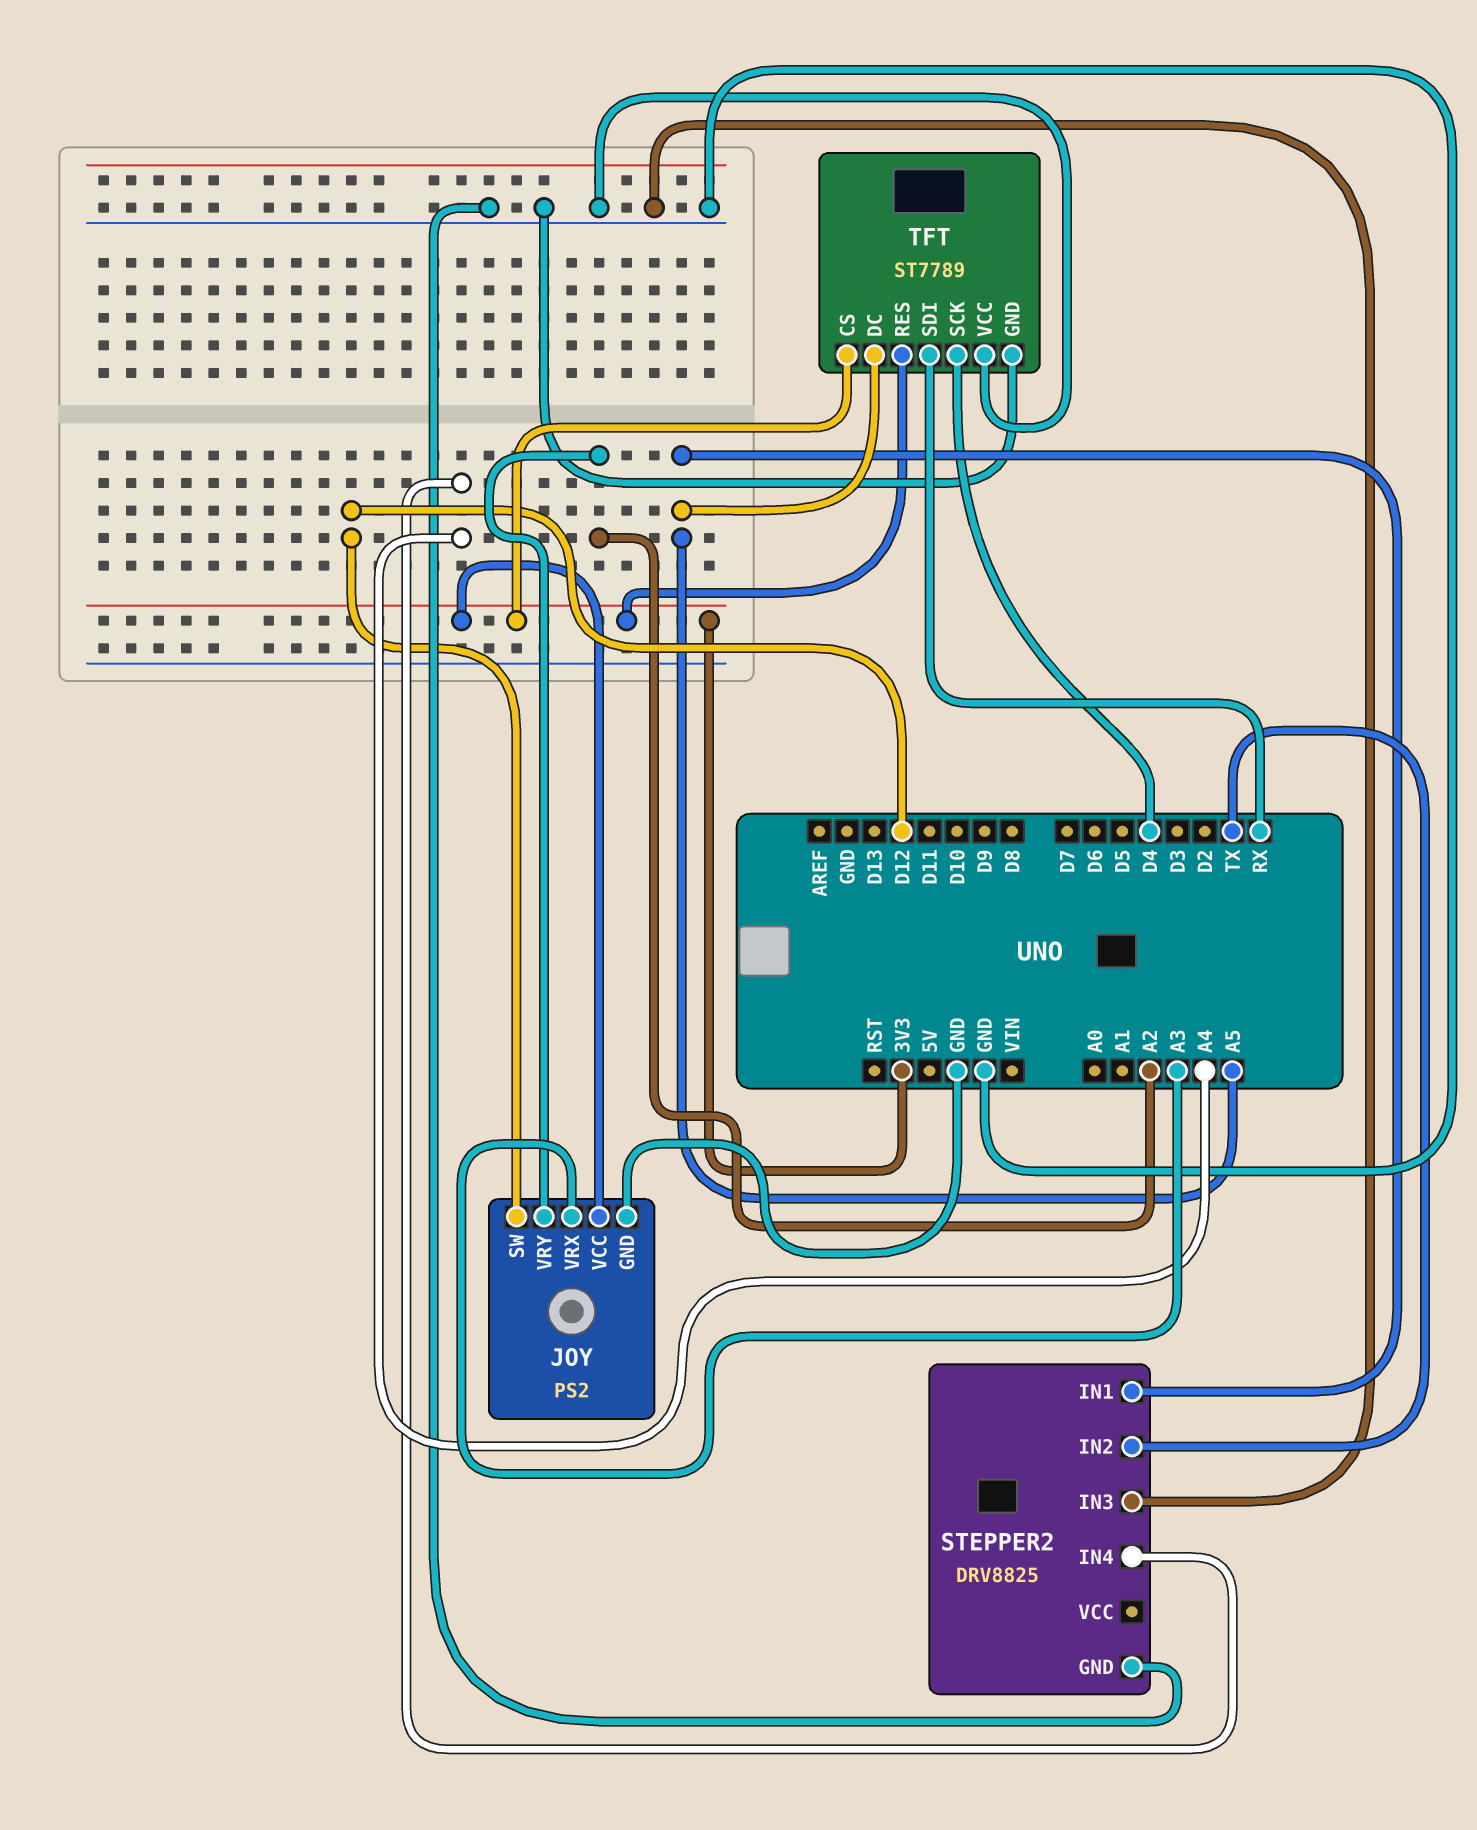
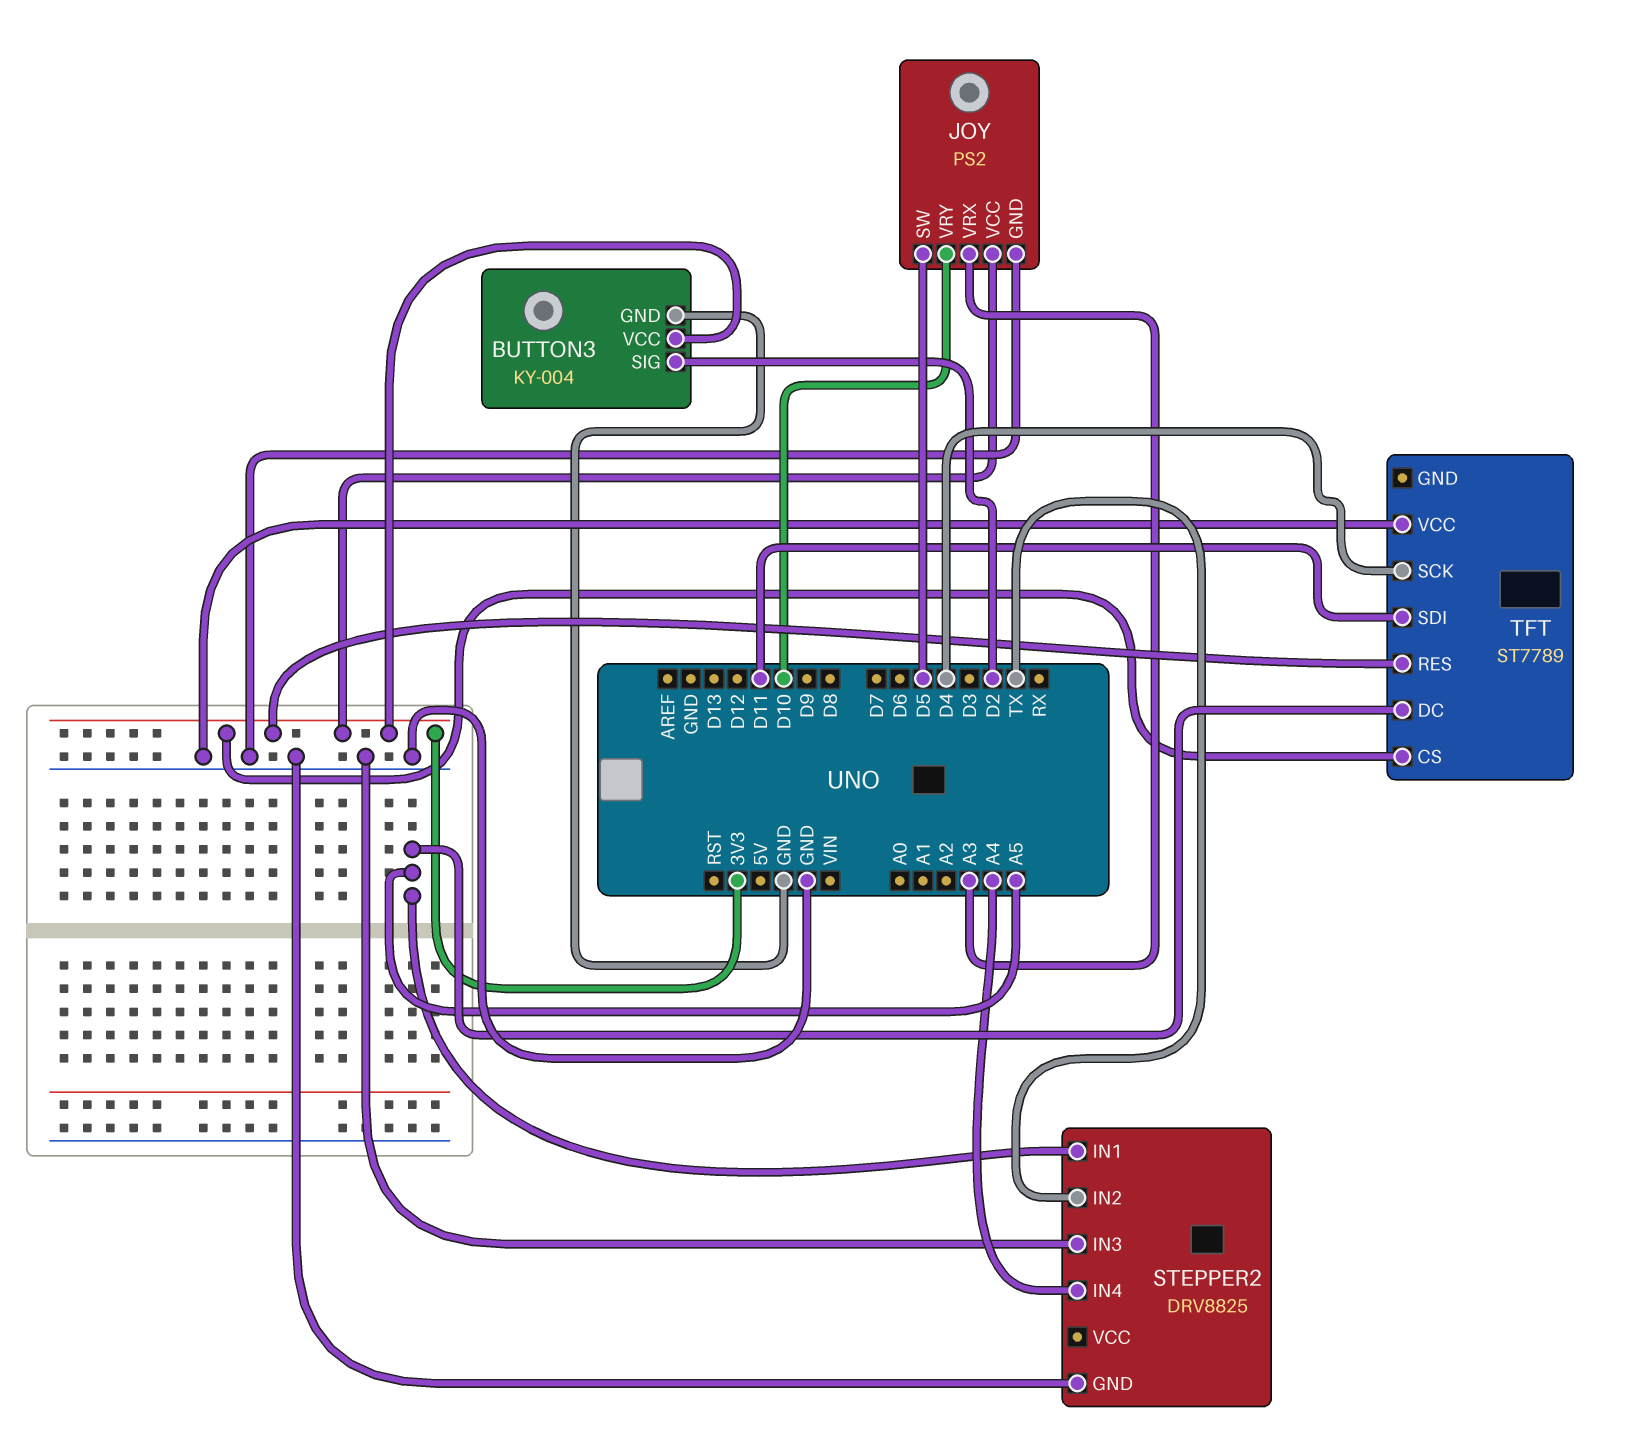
BUTTON3: none -> KY-004
BUTTON3 pin GND: none -> GND
BUTTON3 pin SIG: none -> D2
BUTTON3 pin VCC: none -> 3V3
JOY pin SW: D12 -> D5
JOY pin VRY: A2 -> D10
TFT pin GND: GND -> none
TFT pin SDI: RX -> D11

